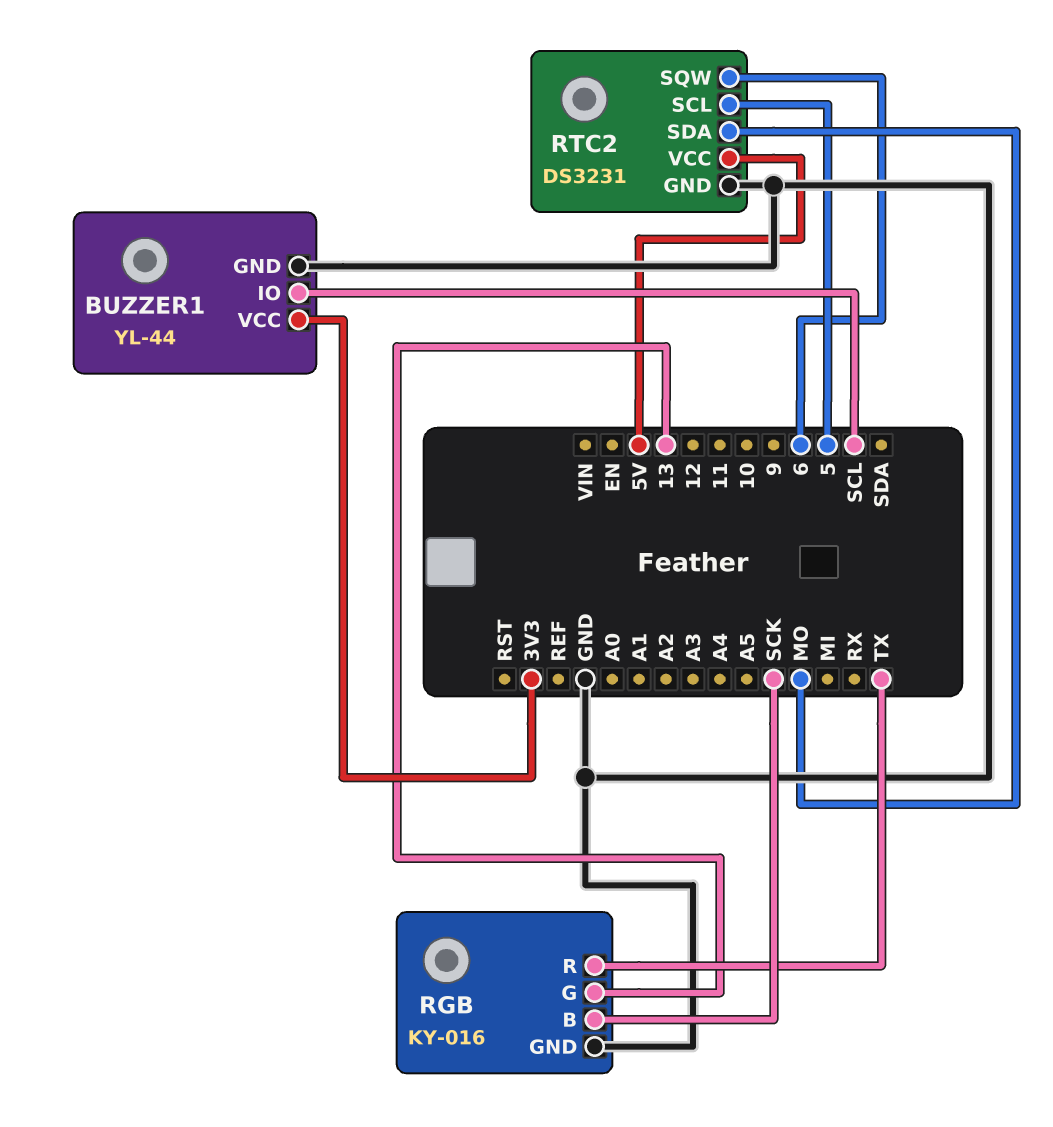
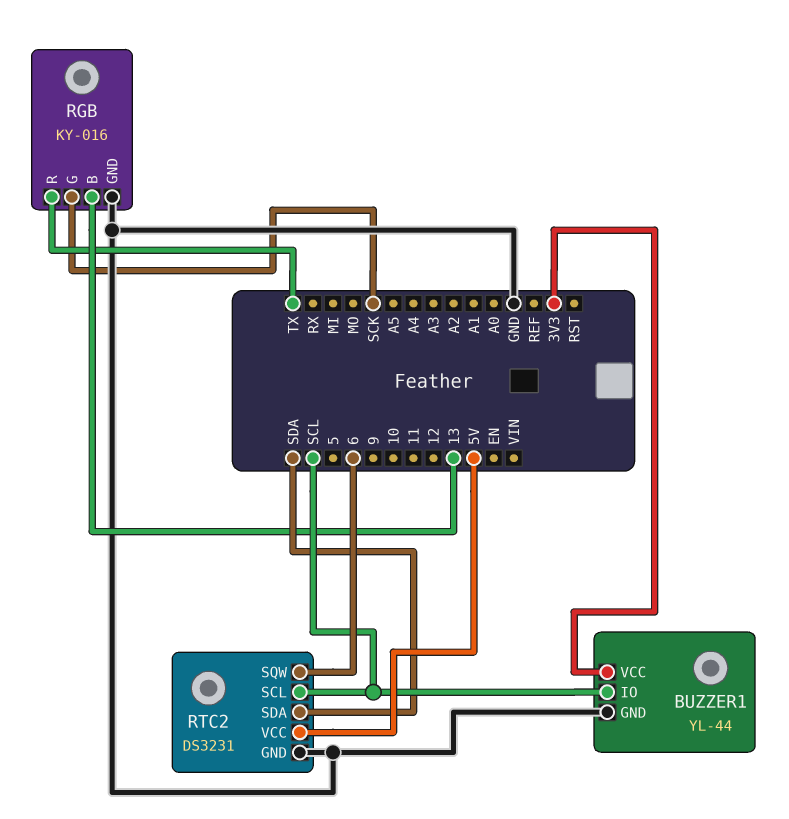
RGB pin B: SCK -> 13
RGB pin G: 13 -> SCK
RTC2 pin SCL: 5 -> SCL
RTC2 pin SDA: MO -> SDA

